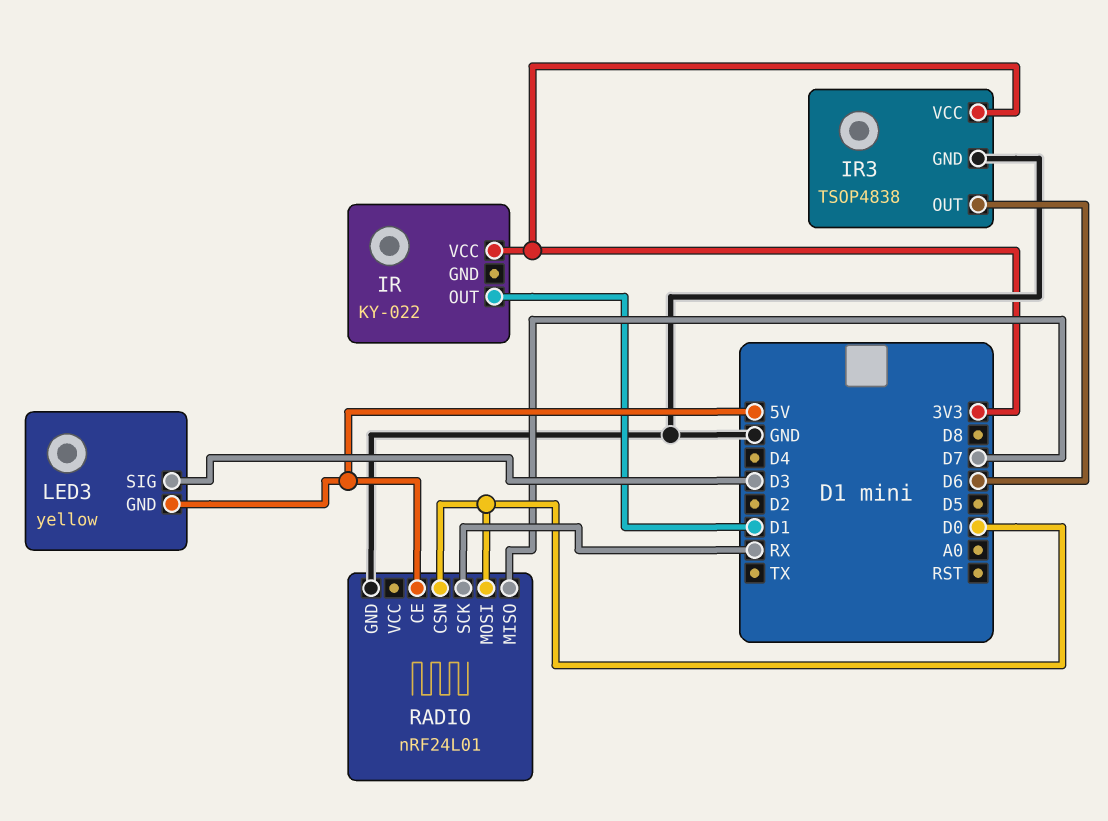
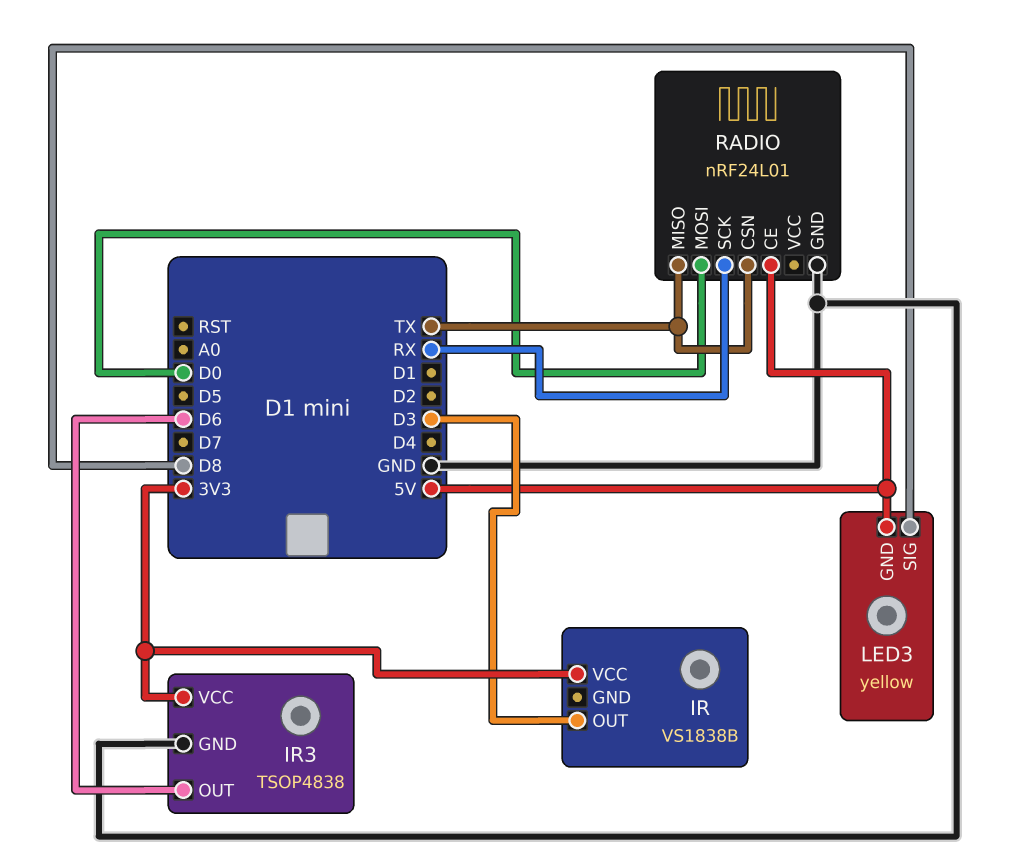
IR: KY-022 -> VS1838B
IR pin OUT: D1 -> D3
LED3 pin SIG: D3 -> D8
RADIO pin CSN: D0 -> TX
RADIO pin MISO: D7 -> TX

